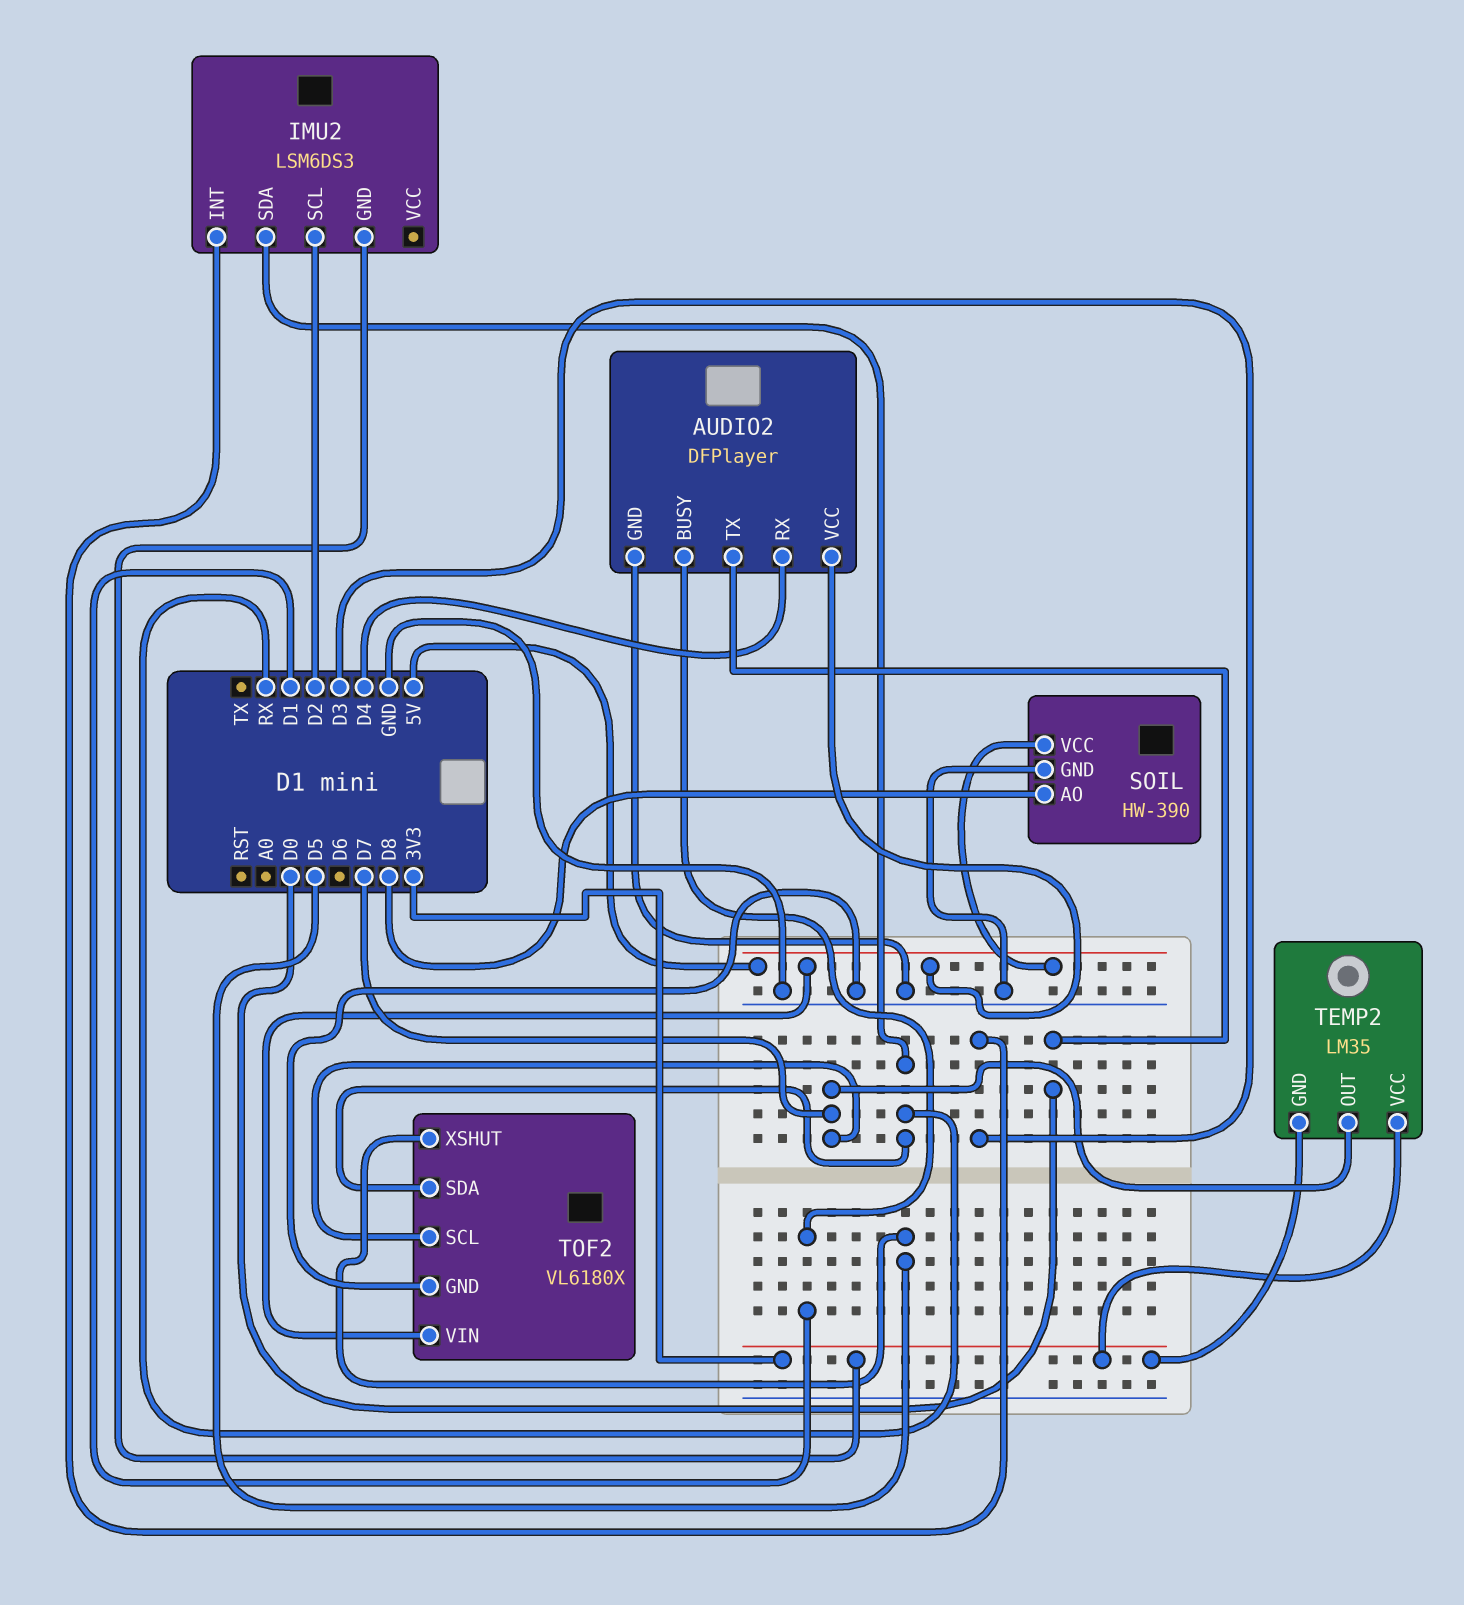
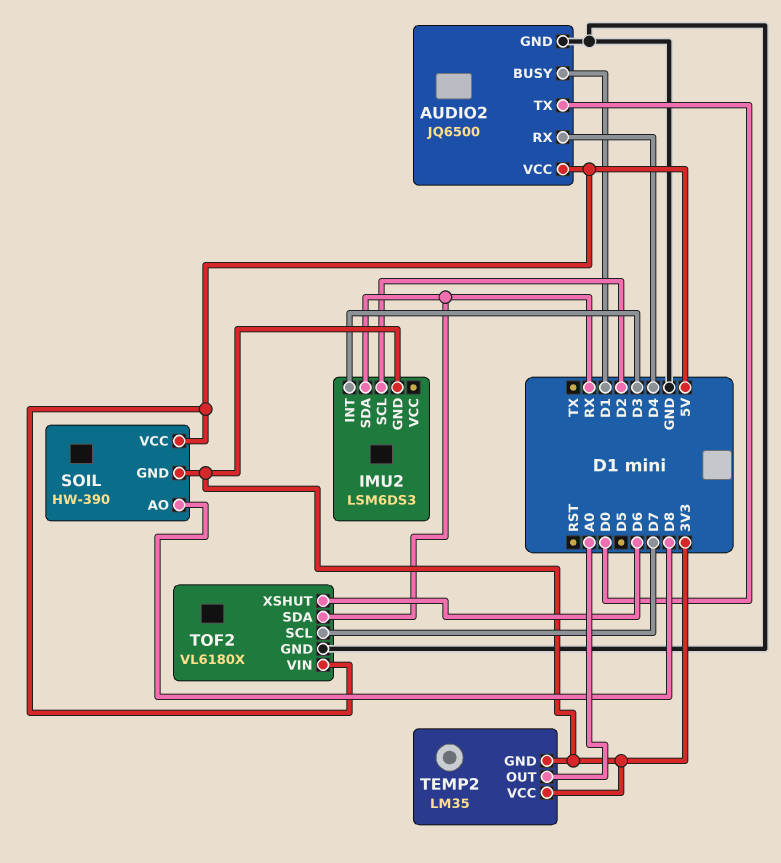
AUDIO2: DFPlayer -> JQ6500
SOIL pin GND: GND -> 3V3
TEMP2 pin OUT: D7 -> A0
TOF2 pin XSHUT: D5 -> D6

